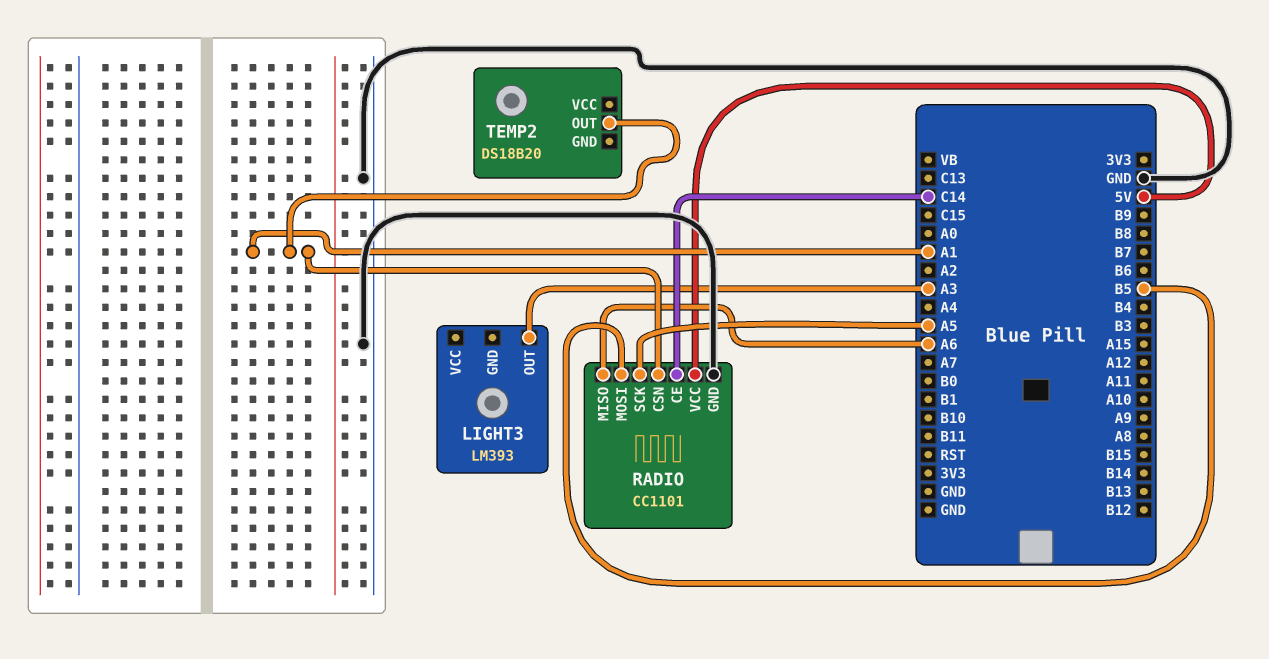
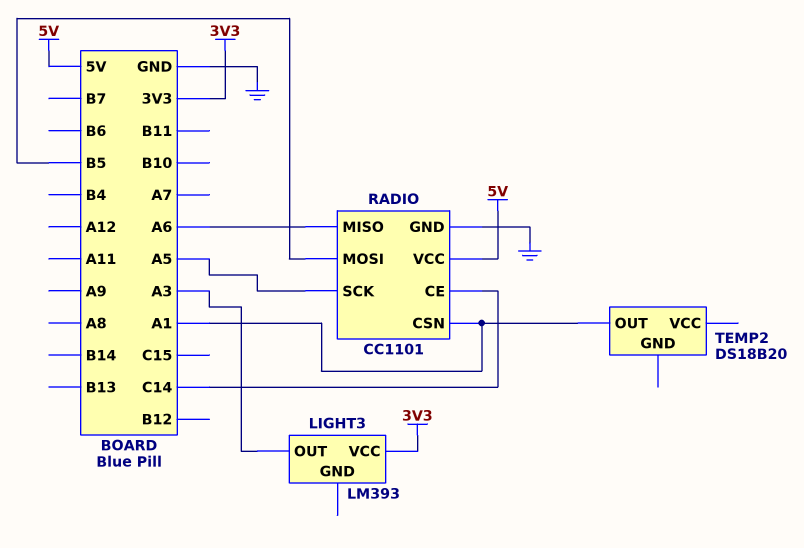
LIGHT3 pin VCC: none -> 3V3

